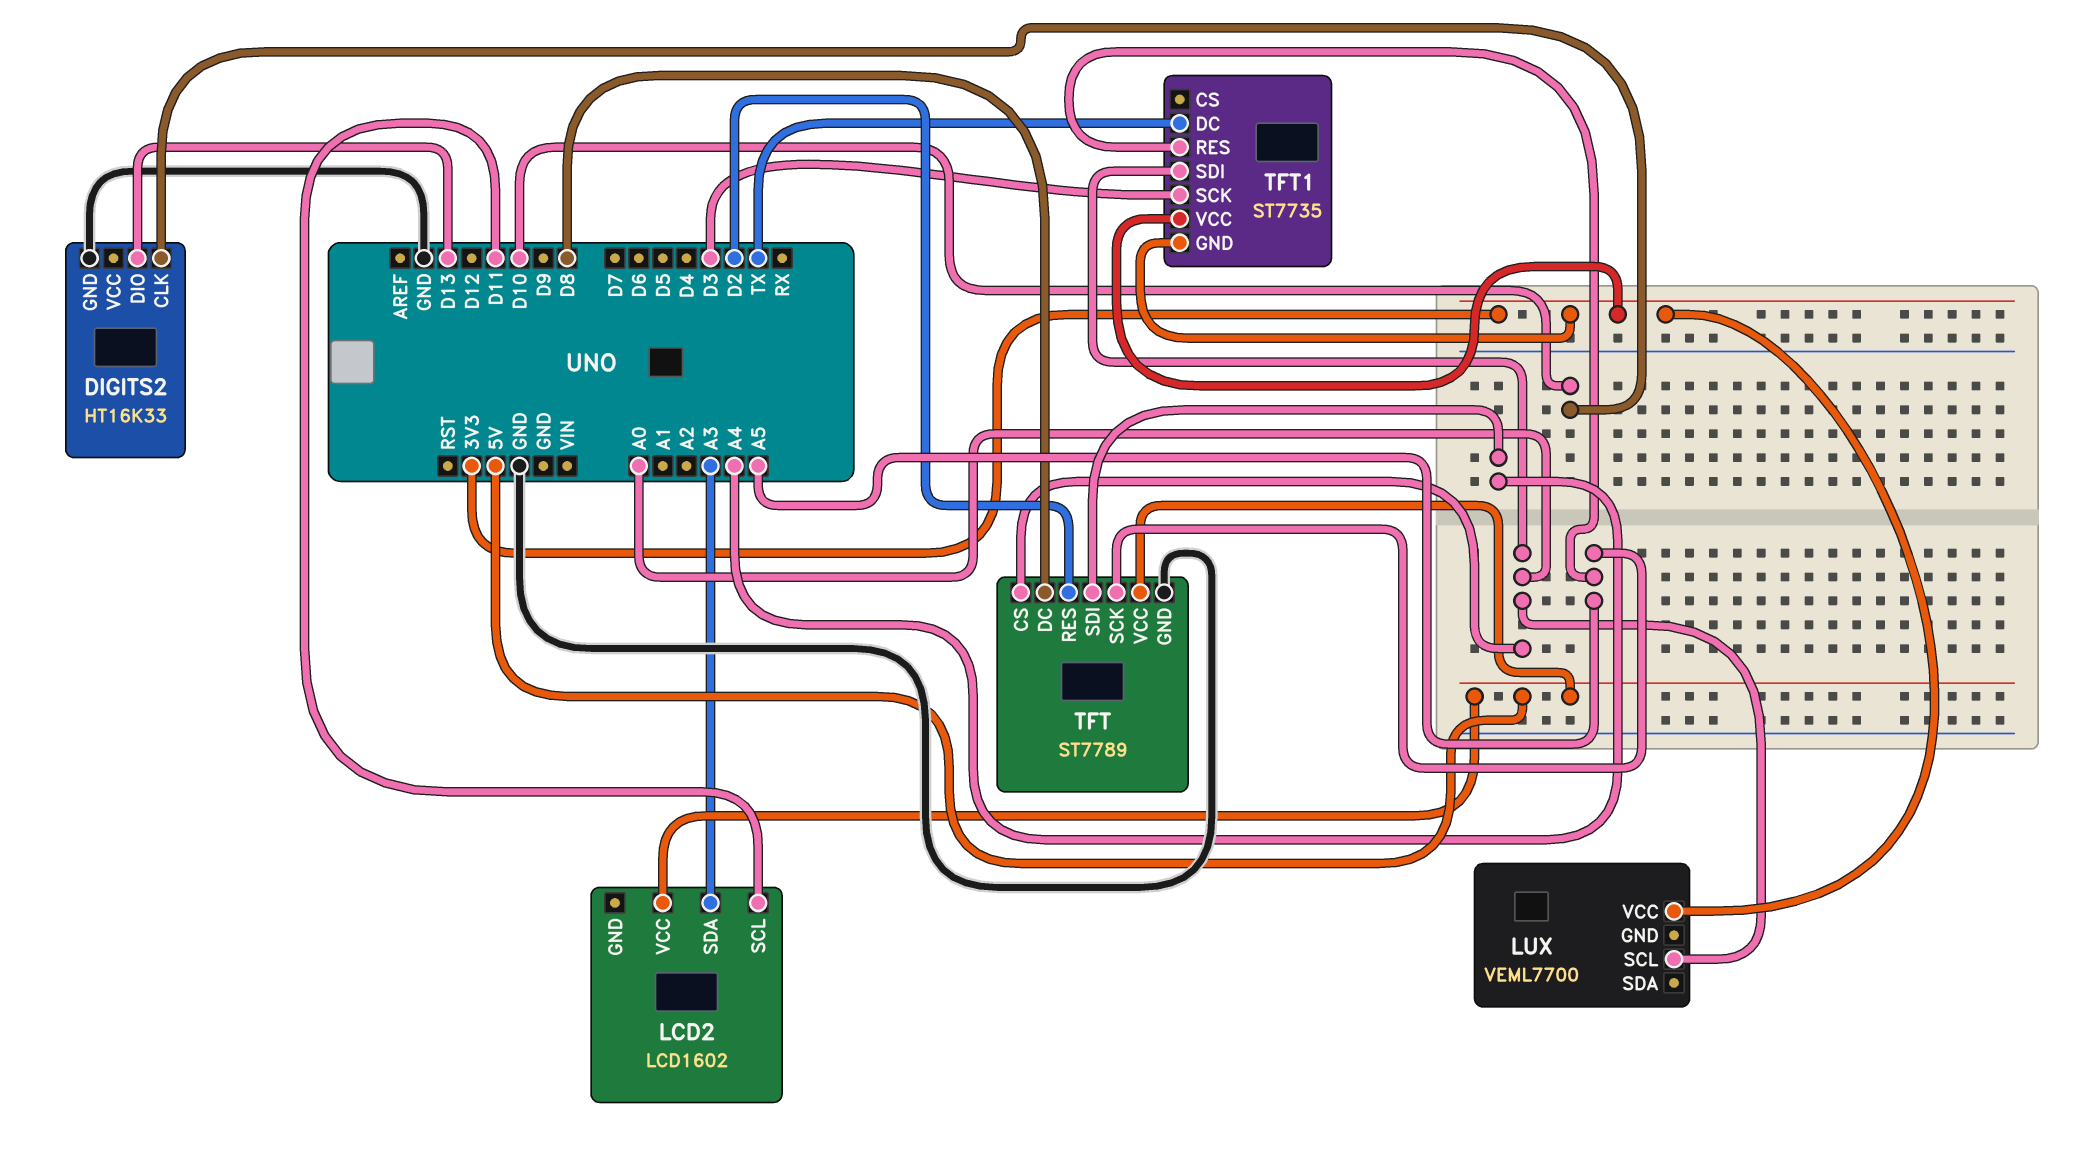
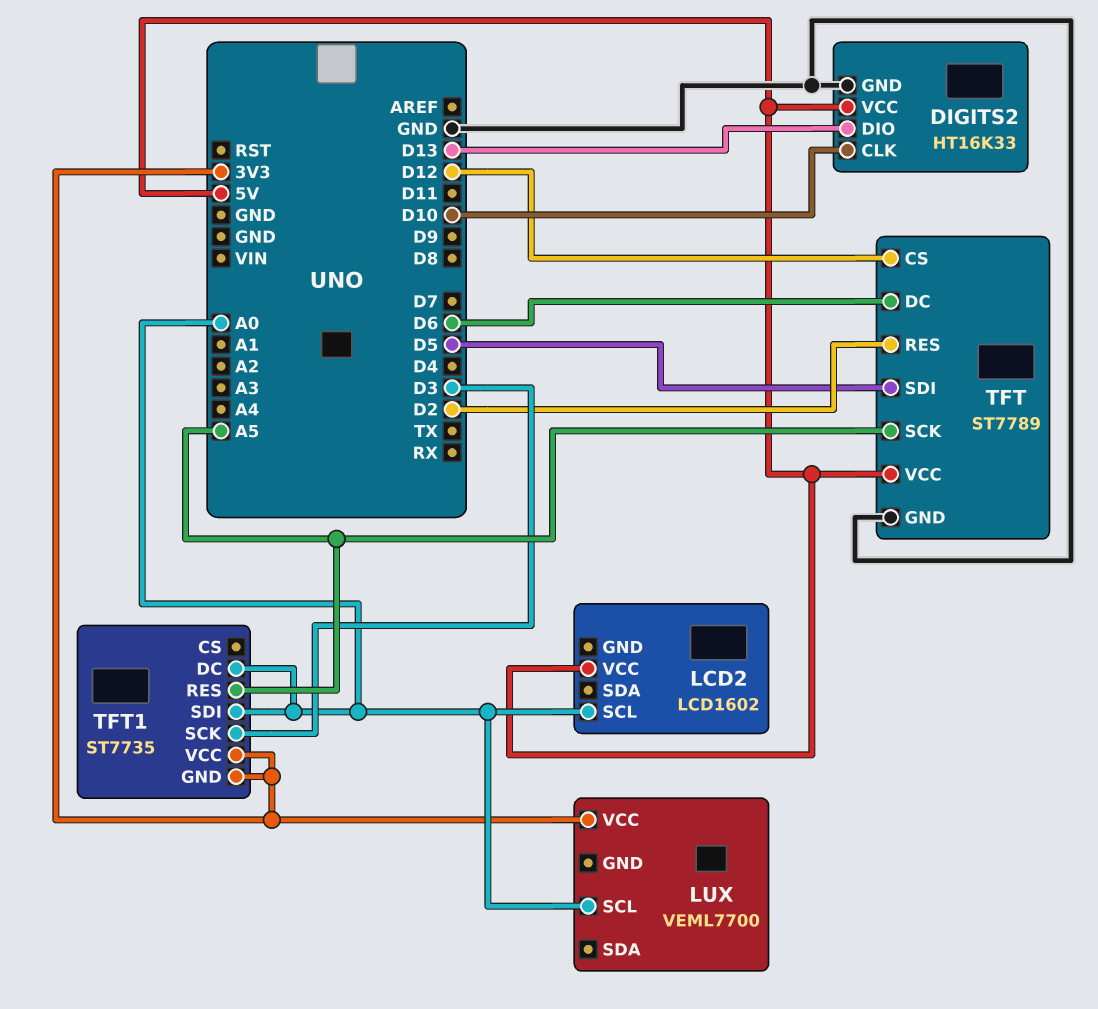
DIGITS2 pin VCC: none -> 5V
LCD2 pin SCL: D11 -> A0
LCD2 pin SDA: A3 -> none
TFT pin CS: A0 -> D12
TFT pin DC: D8 -> D6
TFT pin SDI: A4 -> D5
TFT1 pin DC: TX -> A0

